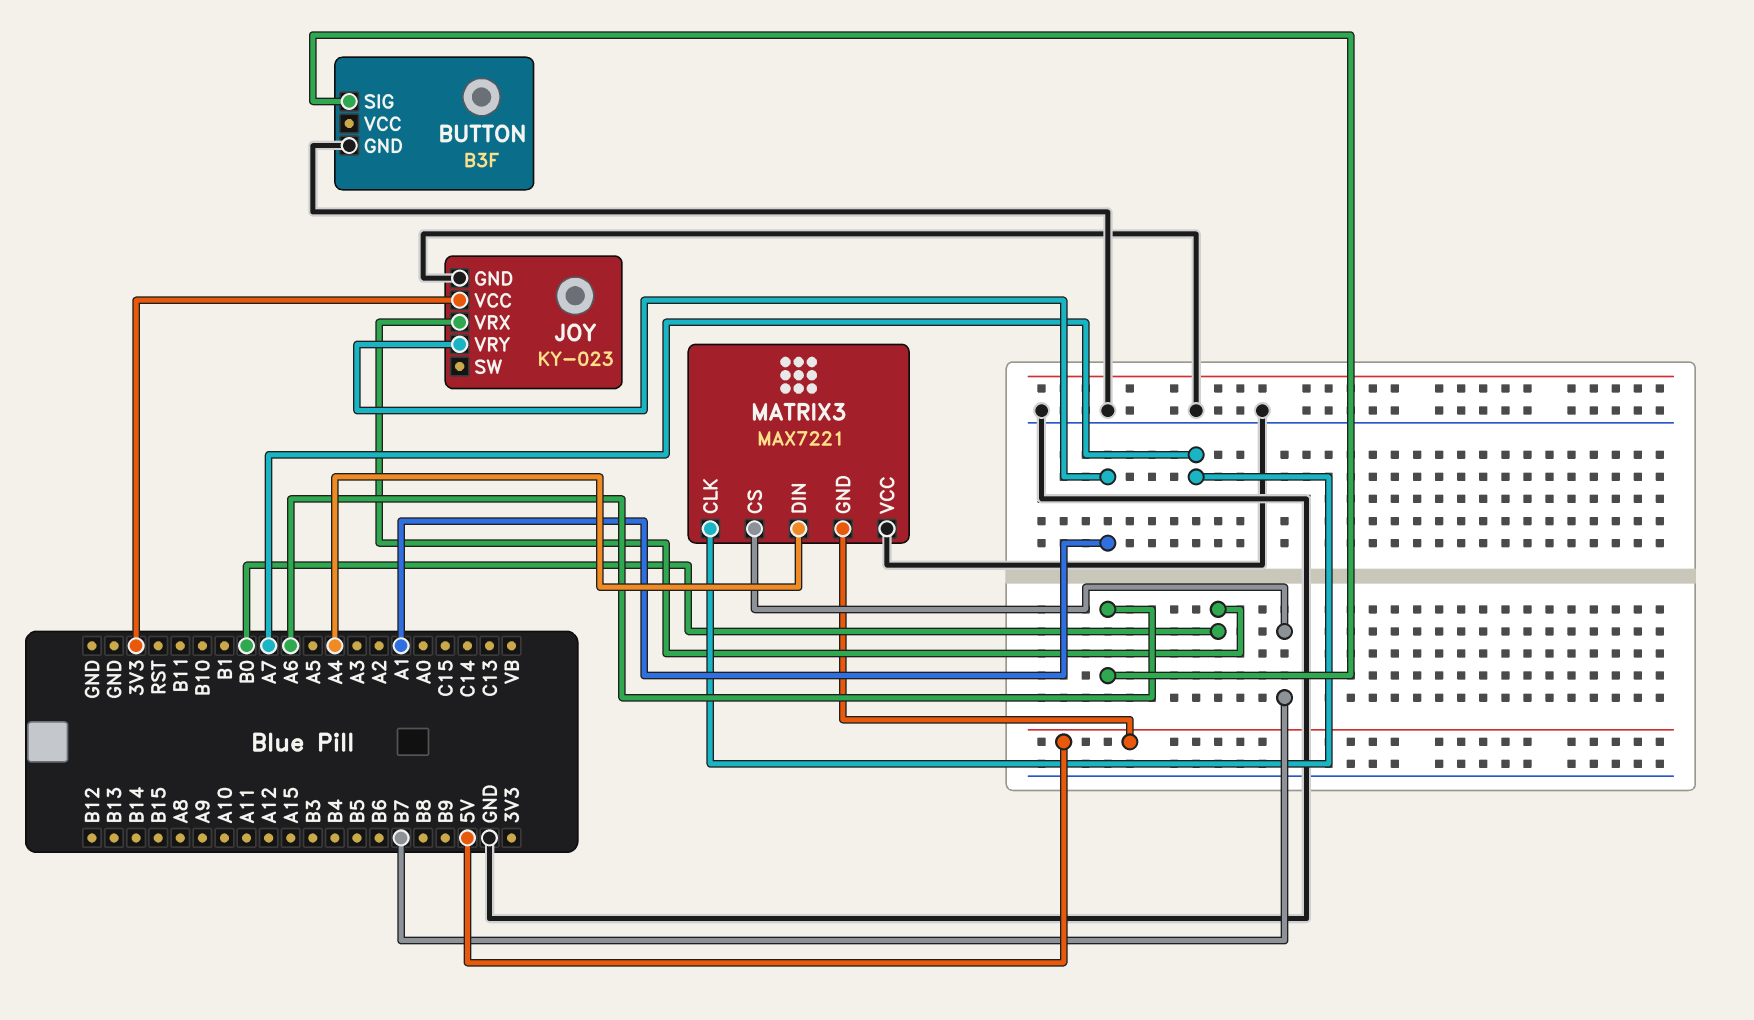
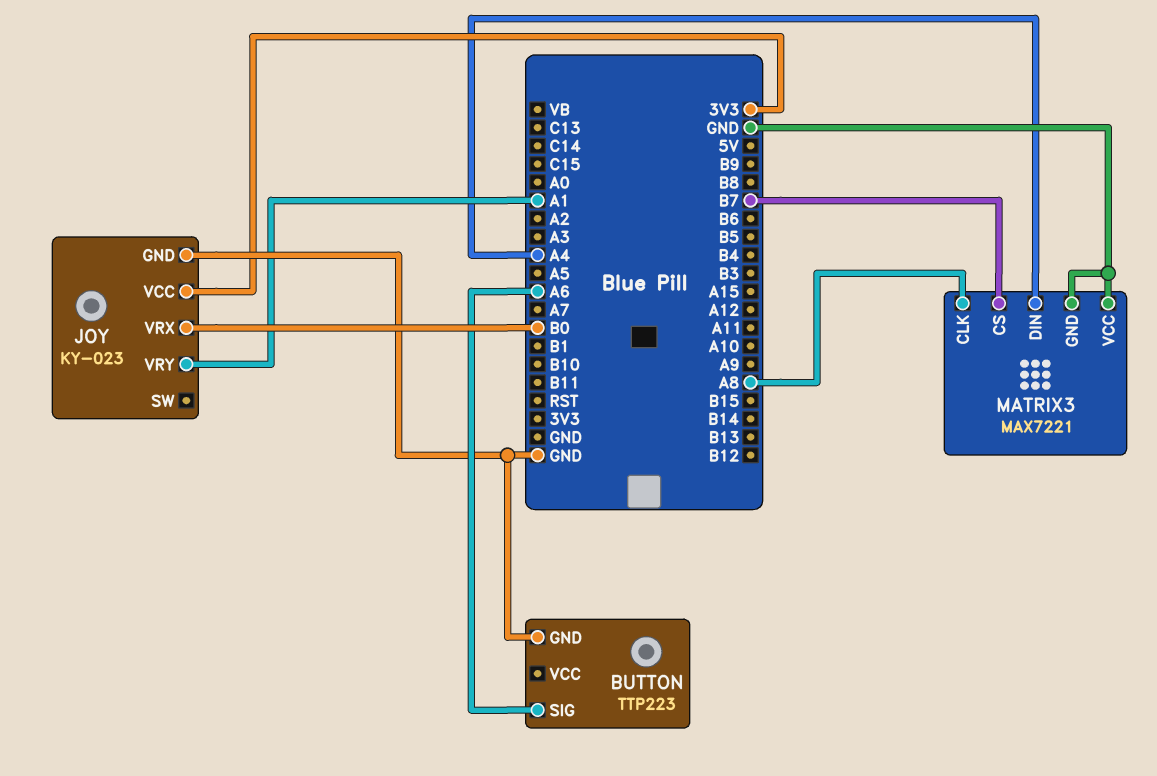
BUTTON: B3F -> TTP223
MATRIX3 pin CLK: A7 -> A8
MATRIX3 pin GND: 5V -> GND

